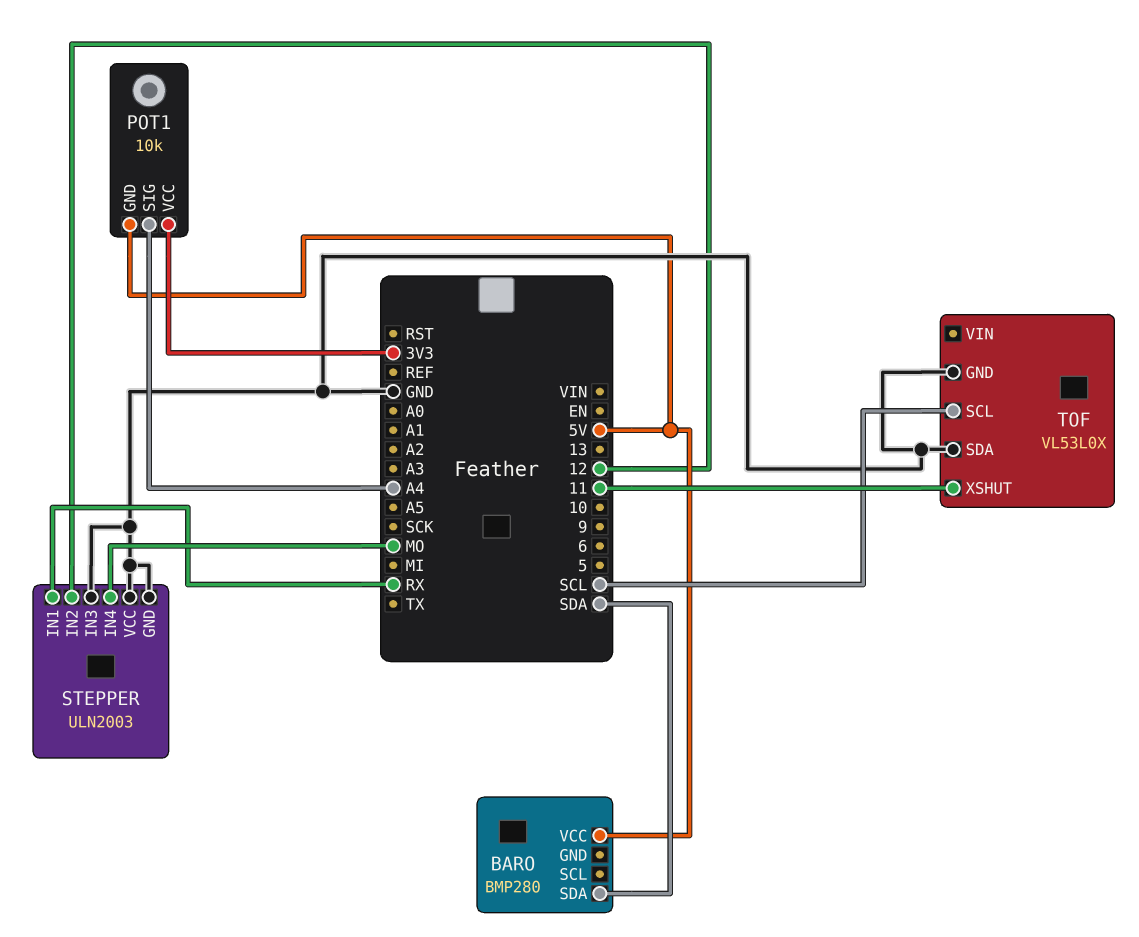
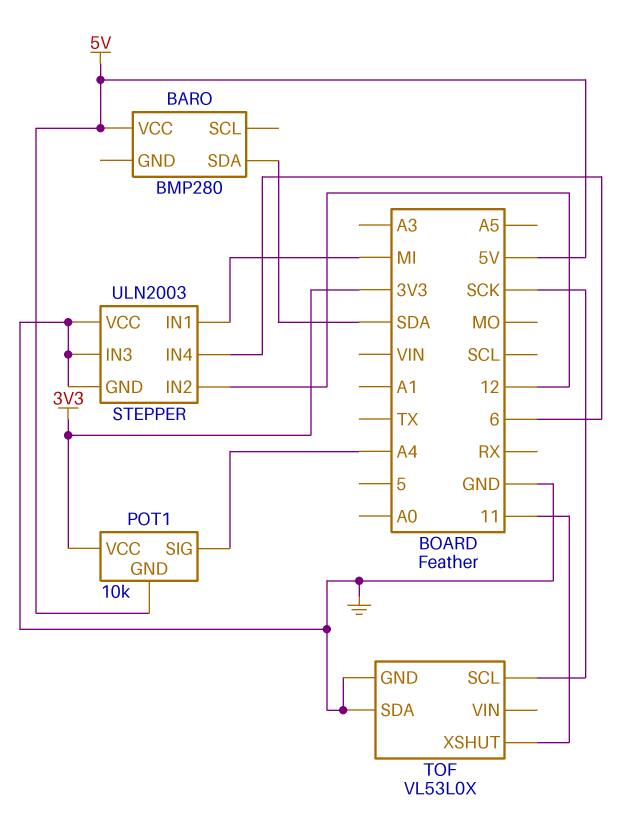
STEPPER pin IN1: RX -> MI
STEPPER pin IN4: MO -> 6
TOF pin SCL: SCL -> SCK

